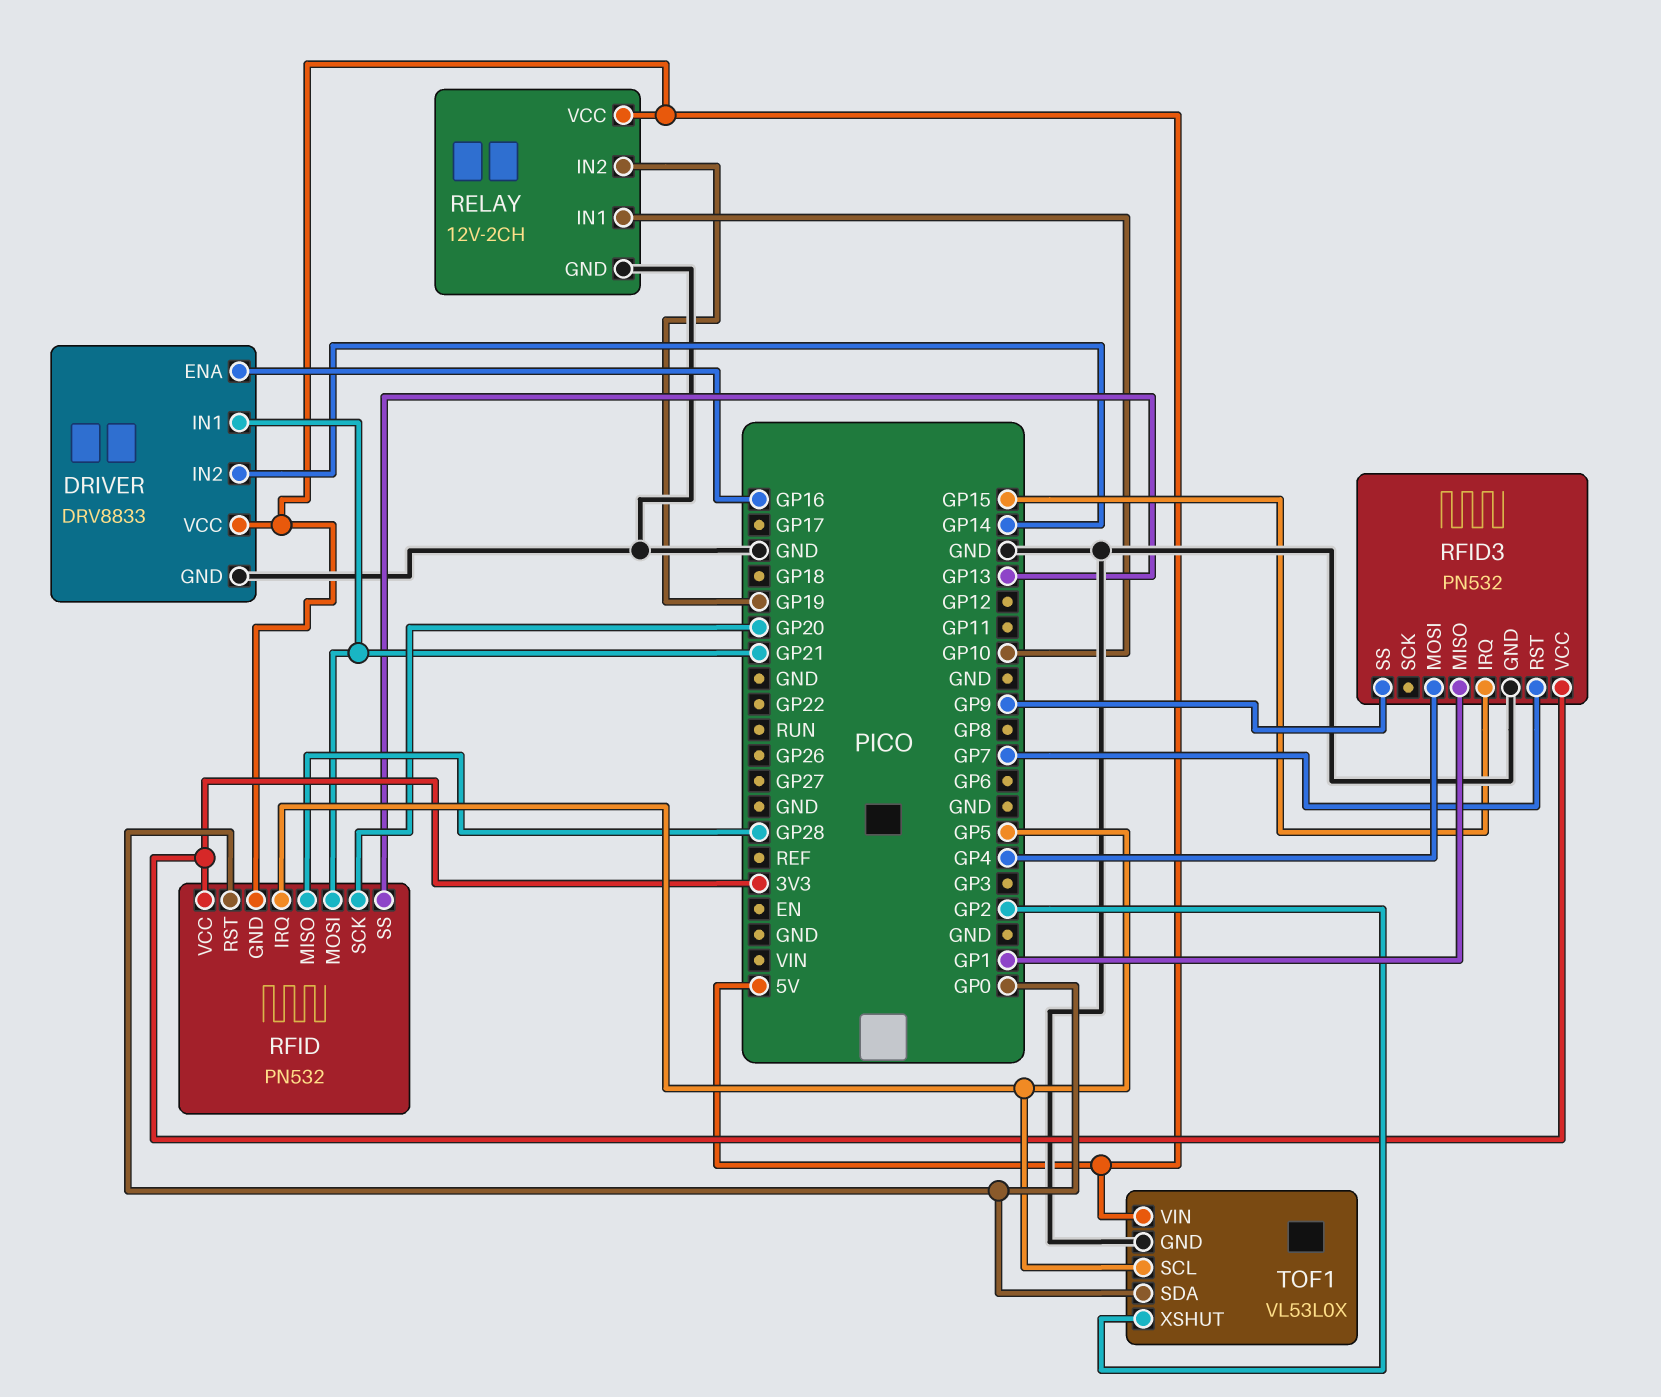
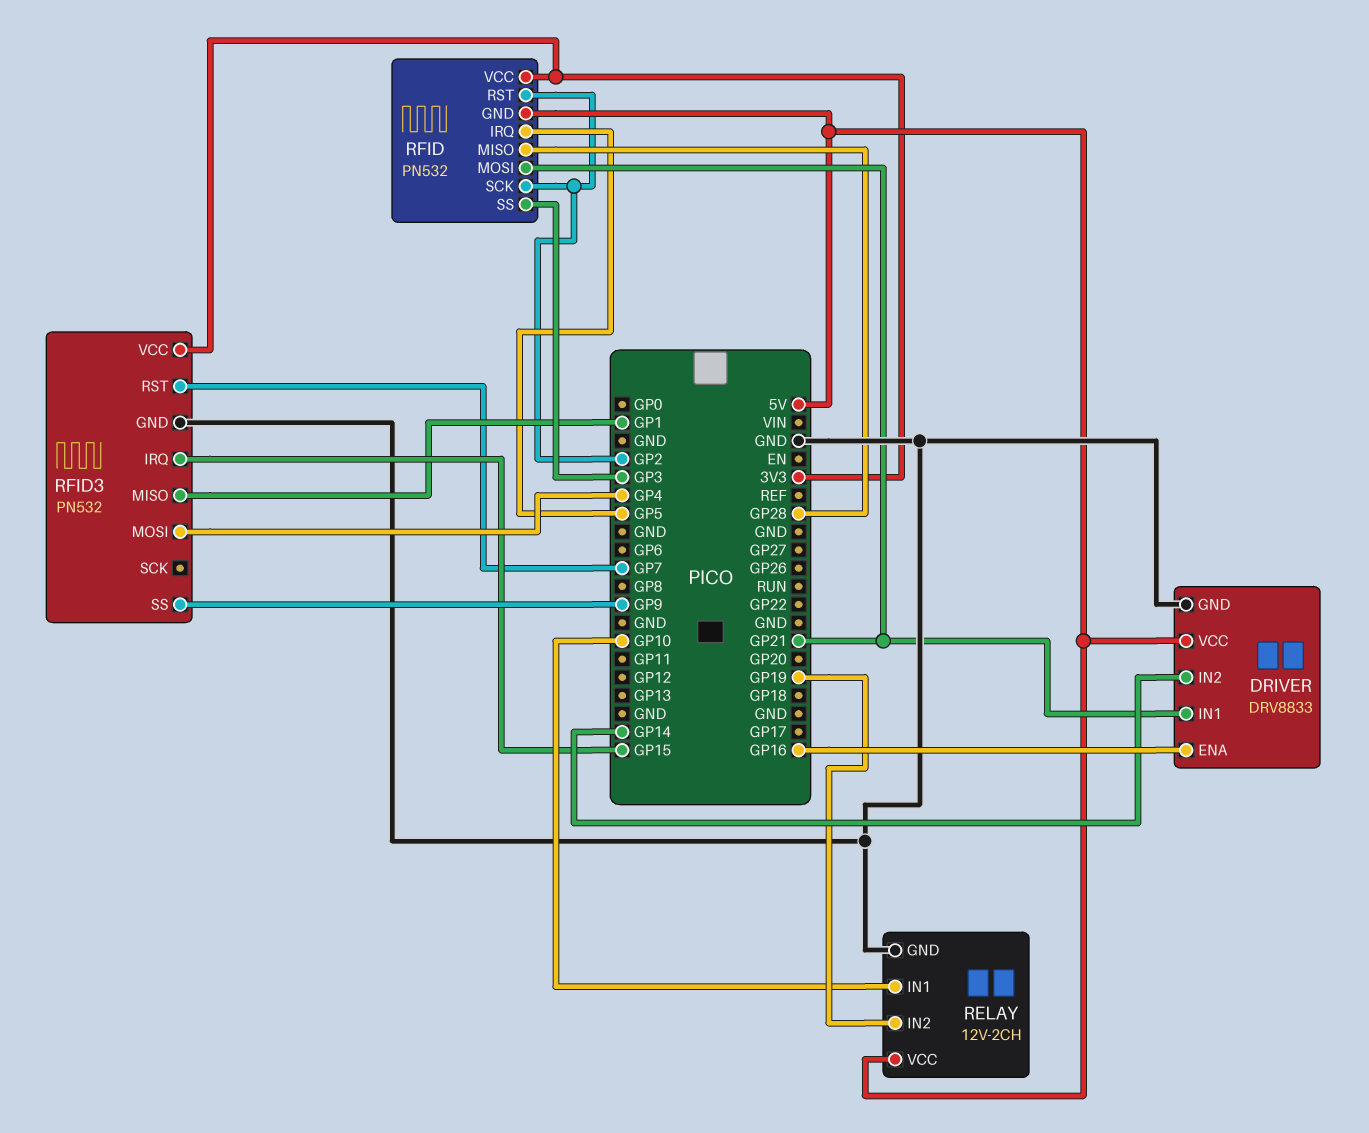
RFID pin RST: GP0 -> GP2
RFID pin SCK: GP20 -> GP2
RFID pin SS: GP13 -> GP3
TOF1: VL53L0X -> none
TOF1 pin GND: GND -> none
TOF1 pin SCL: GP5 -> none
TOF1 pin SDA: GP0 -> none
TOF1 pin VIN: 5V -> none
TOF1 pin XSHUT: GP2 -> none

